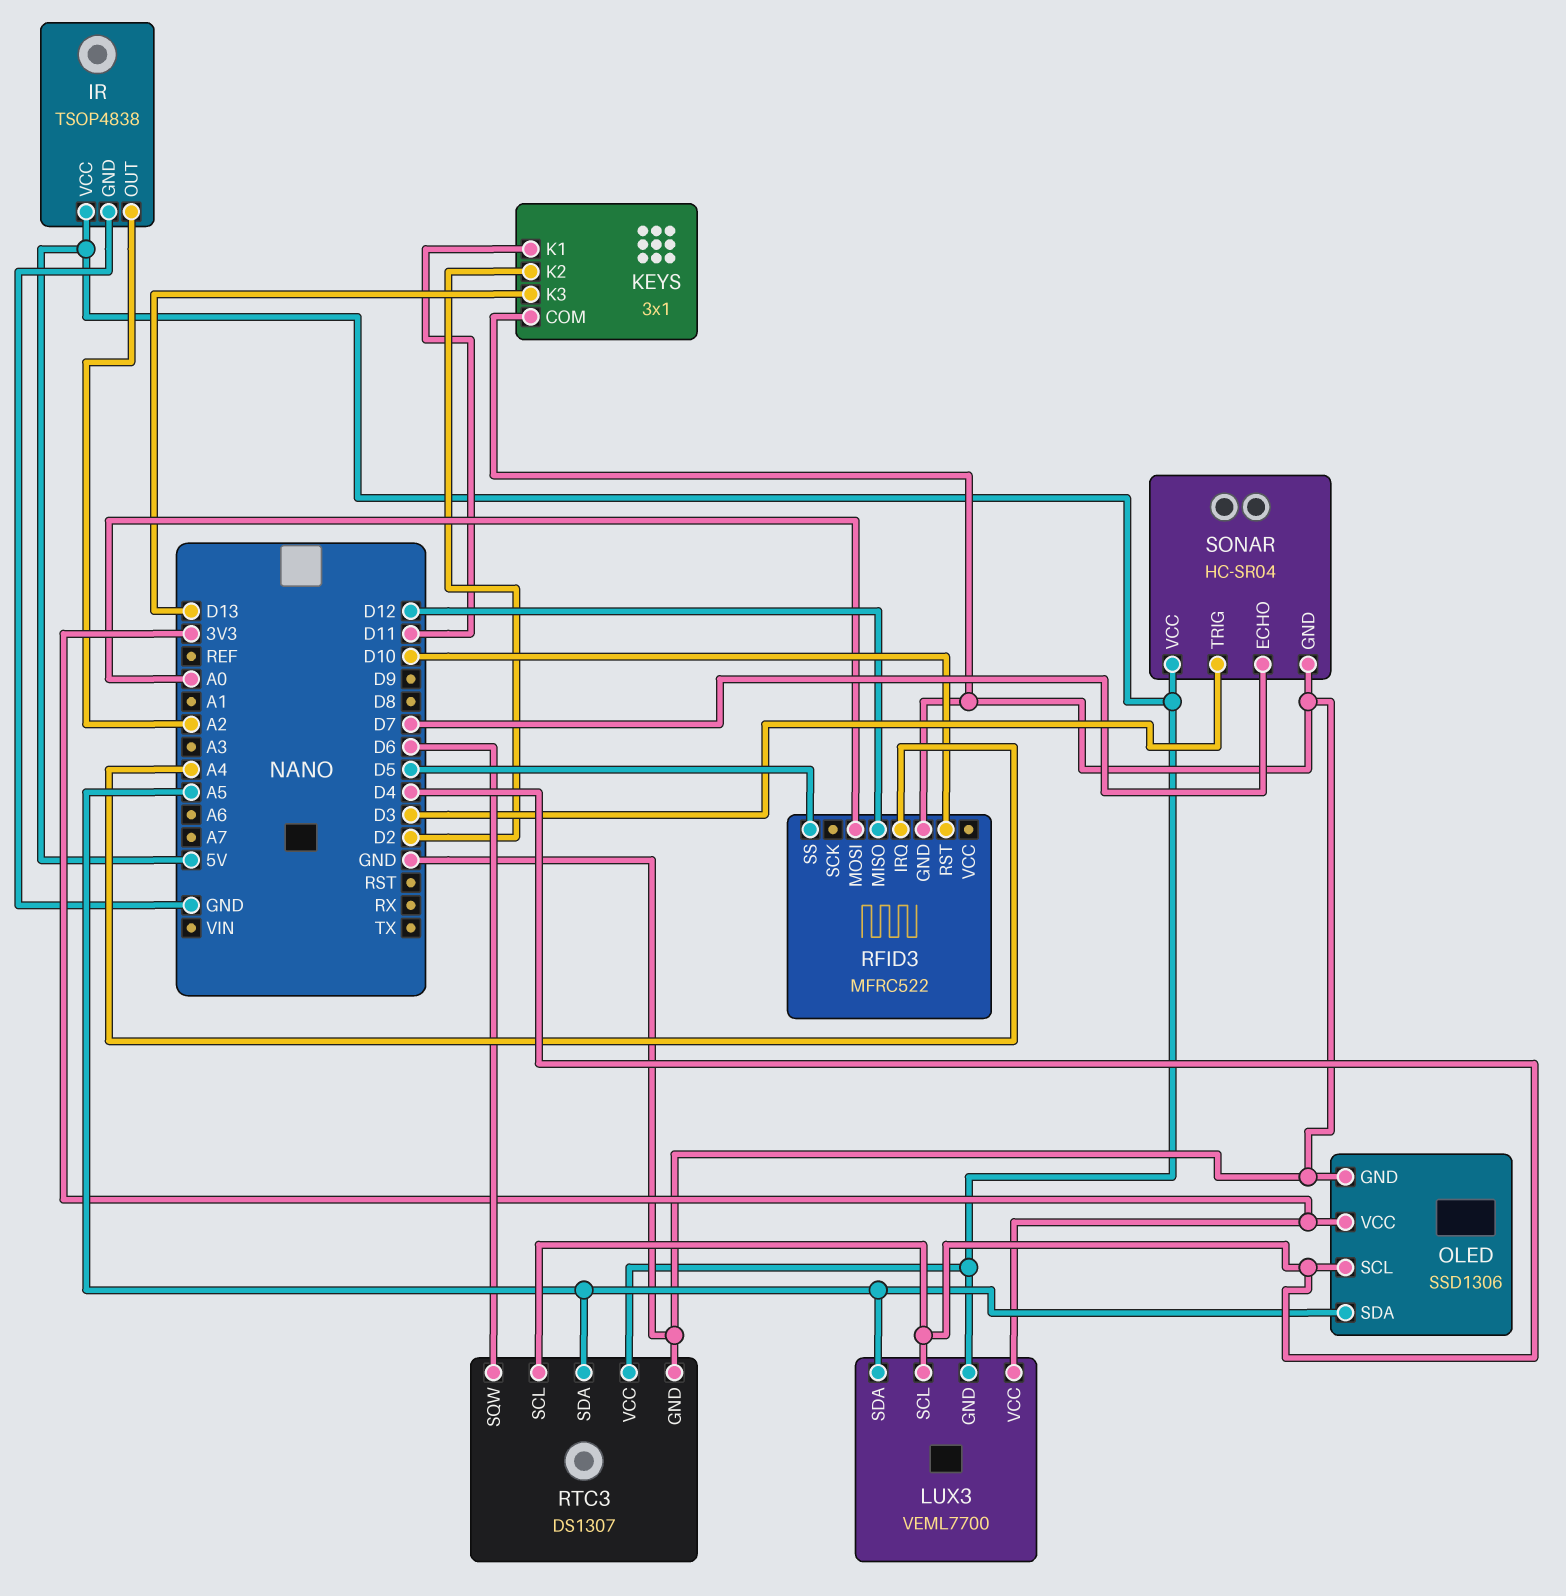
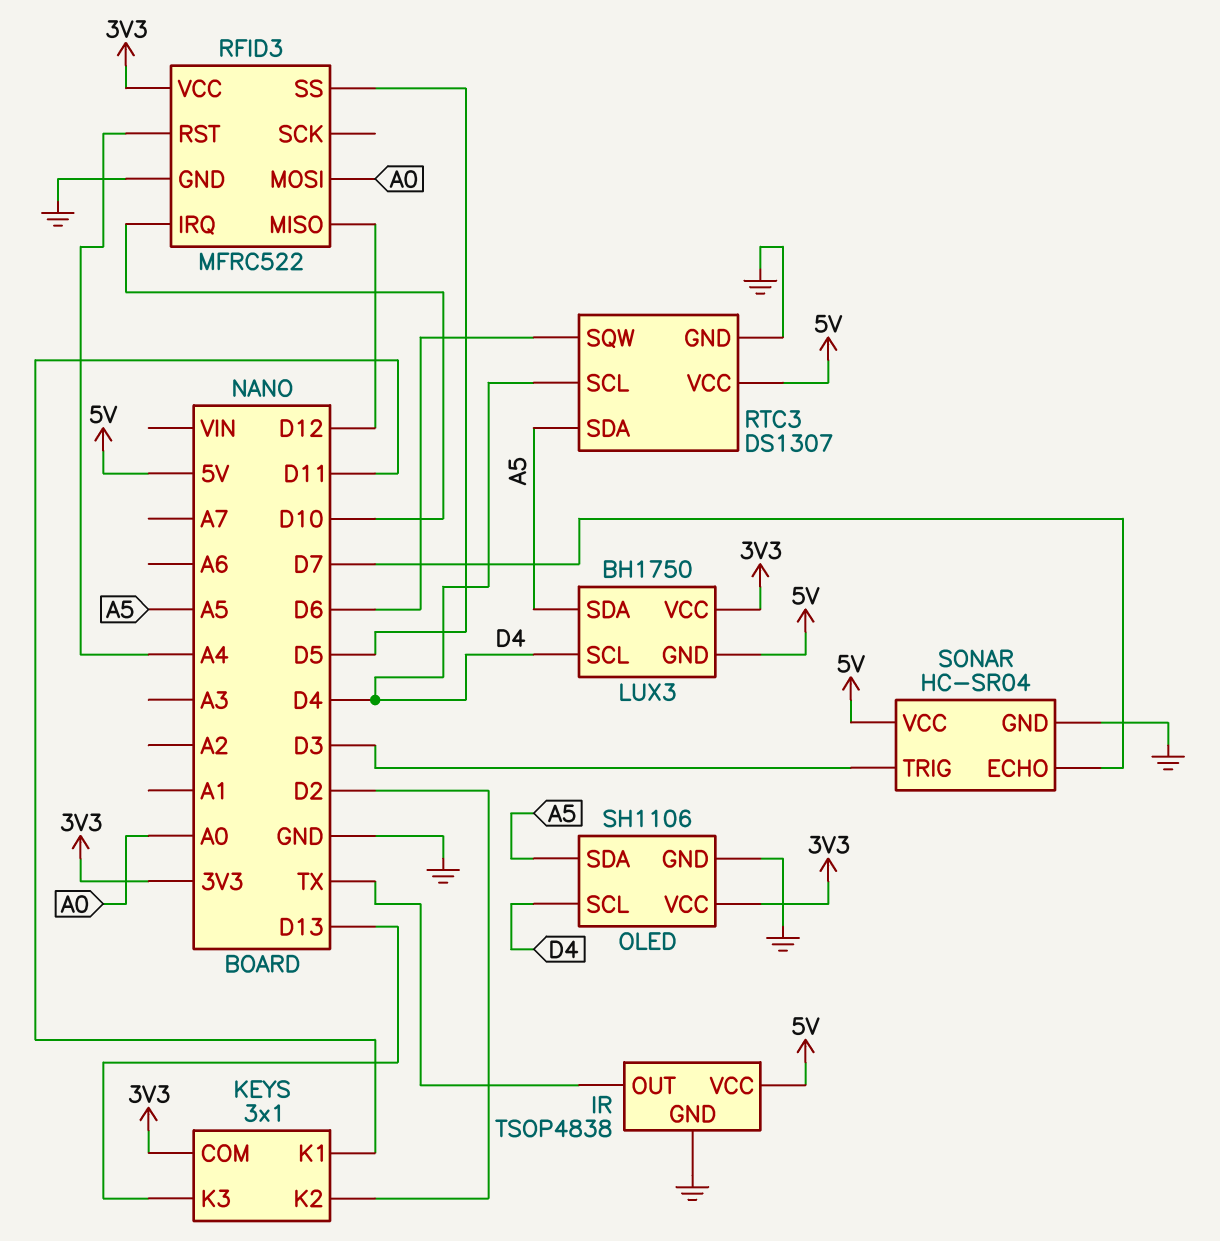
IR pin OUT: A2 -> TX
KEYS pin COM: GND -> 3V3
LUX3: VEML7700 -> BH1750
OLED: SSD1306 -> SH1106
RFID3 pin IRQ: A4 -> D10
RFID3 pin RST: D10 -> A4
RFID3 pin VCC: none -> 3V3

